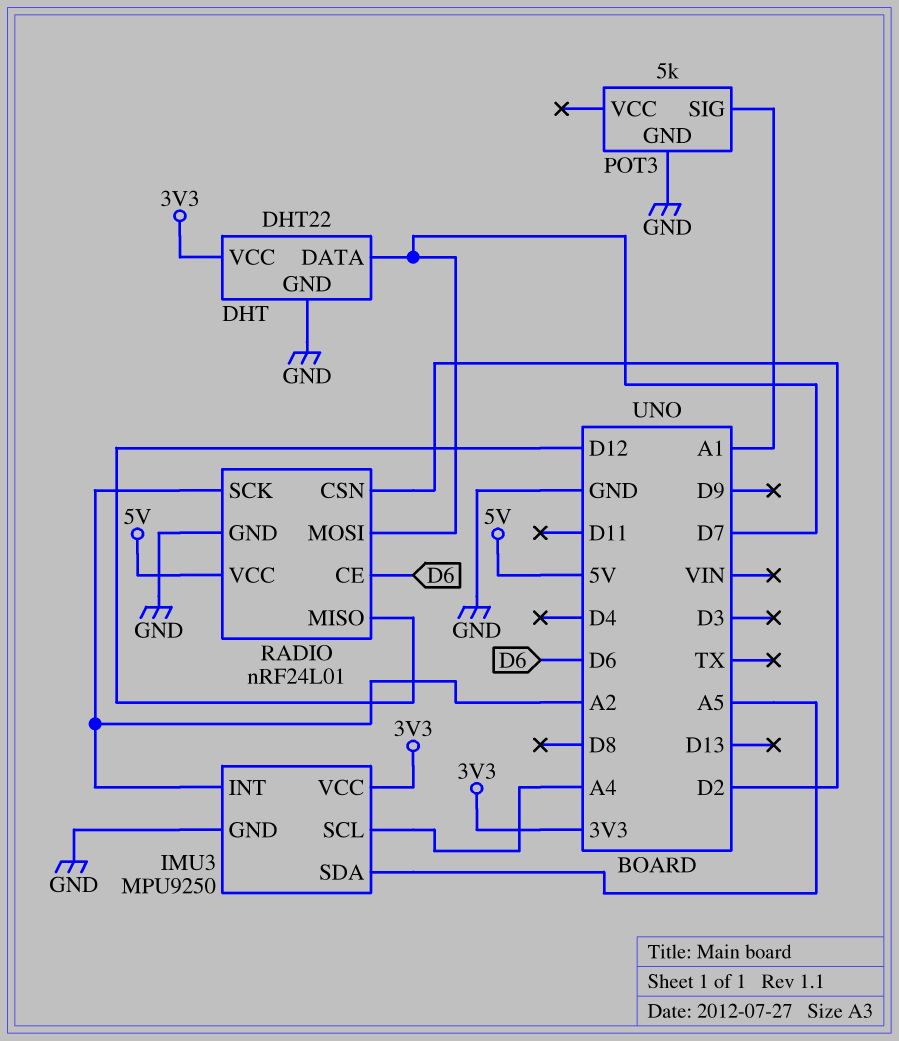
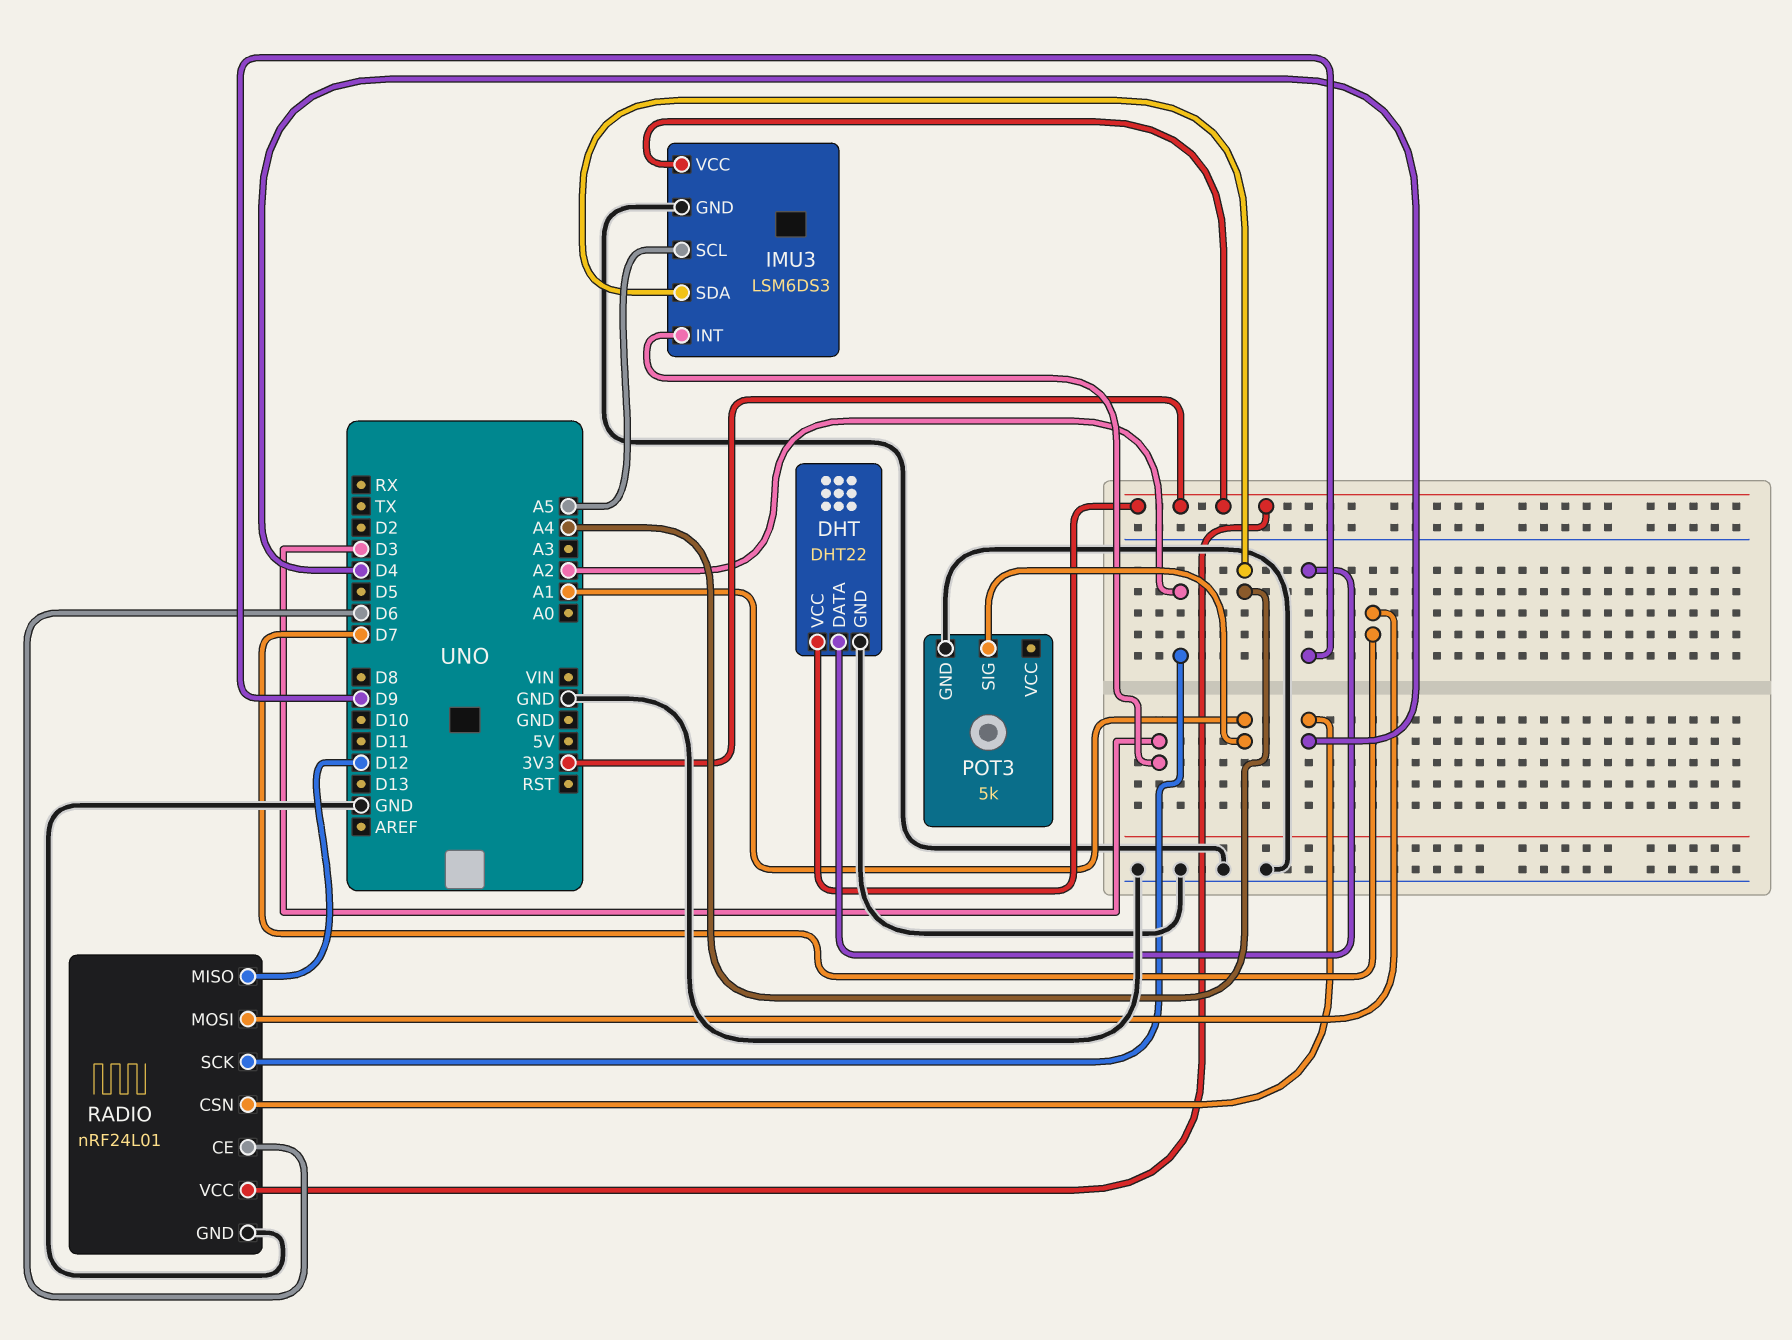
DHT pin DATA: D7 -> D9
IMU3: MPU9250 -> LSM6DS3
IMU3 pin INT: A2 -> D3
IMU3 pin SCL: A4 -> A5
IMU3 pin SDA: A5 -> A4
RADIO pin CSN: D2 -> D4
RADIO pin VCC: 5V -> 3V3

